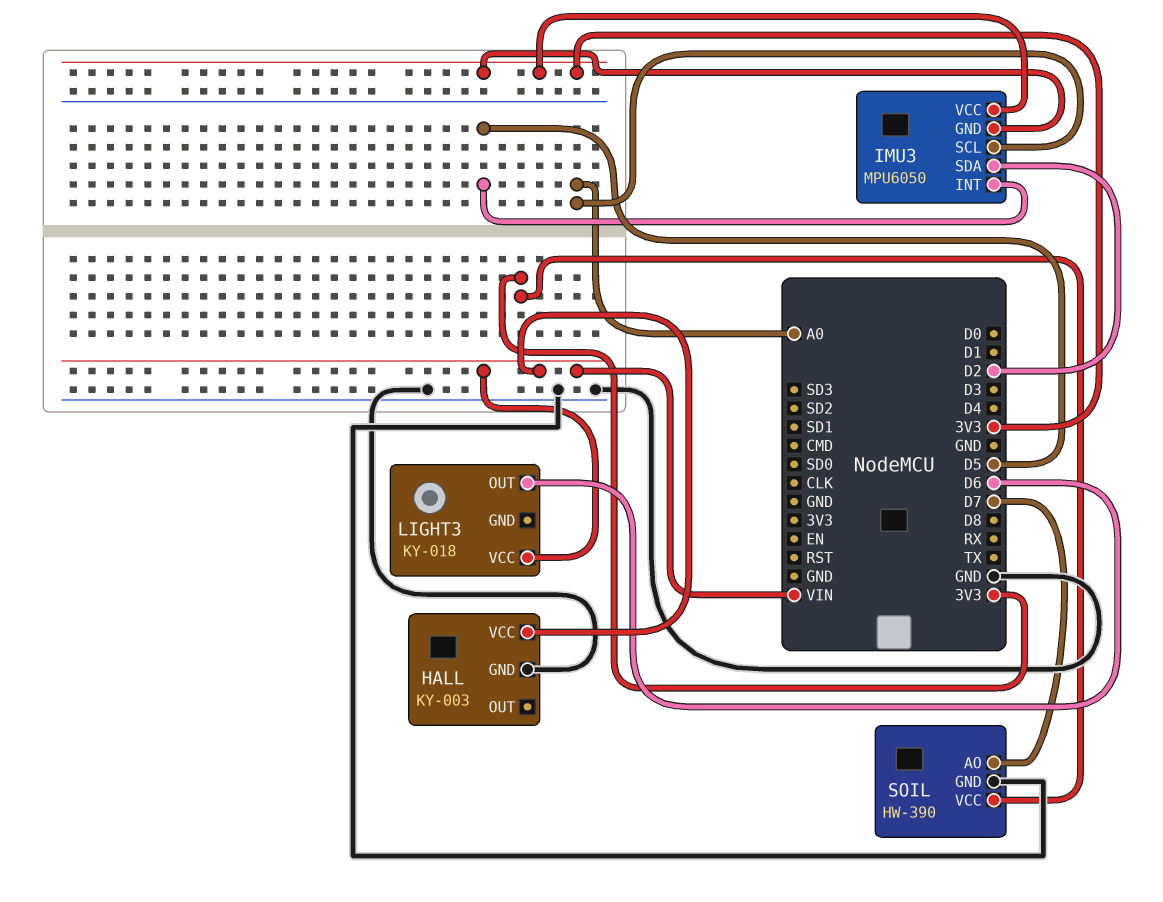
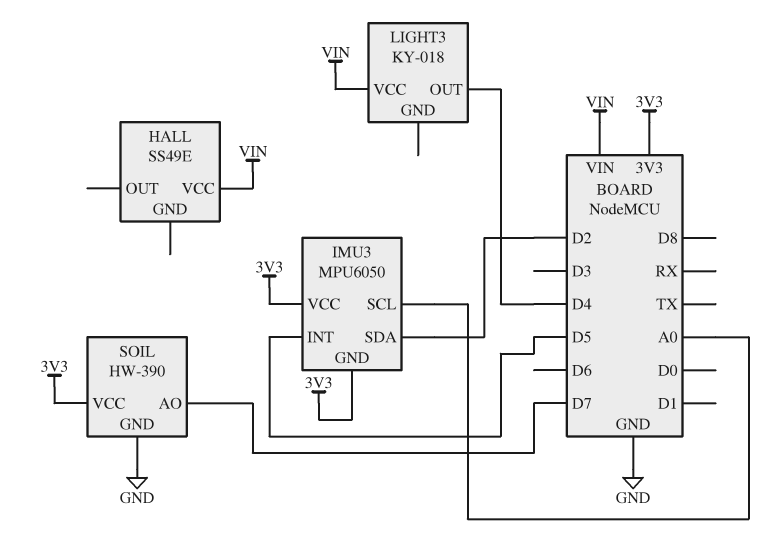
HALL: KY-003 -> SS49E
HALL pin GND: GND -> none
LIGHT3 pin OUT: D6 -> D4

